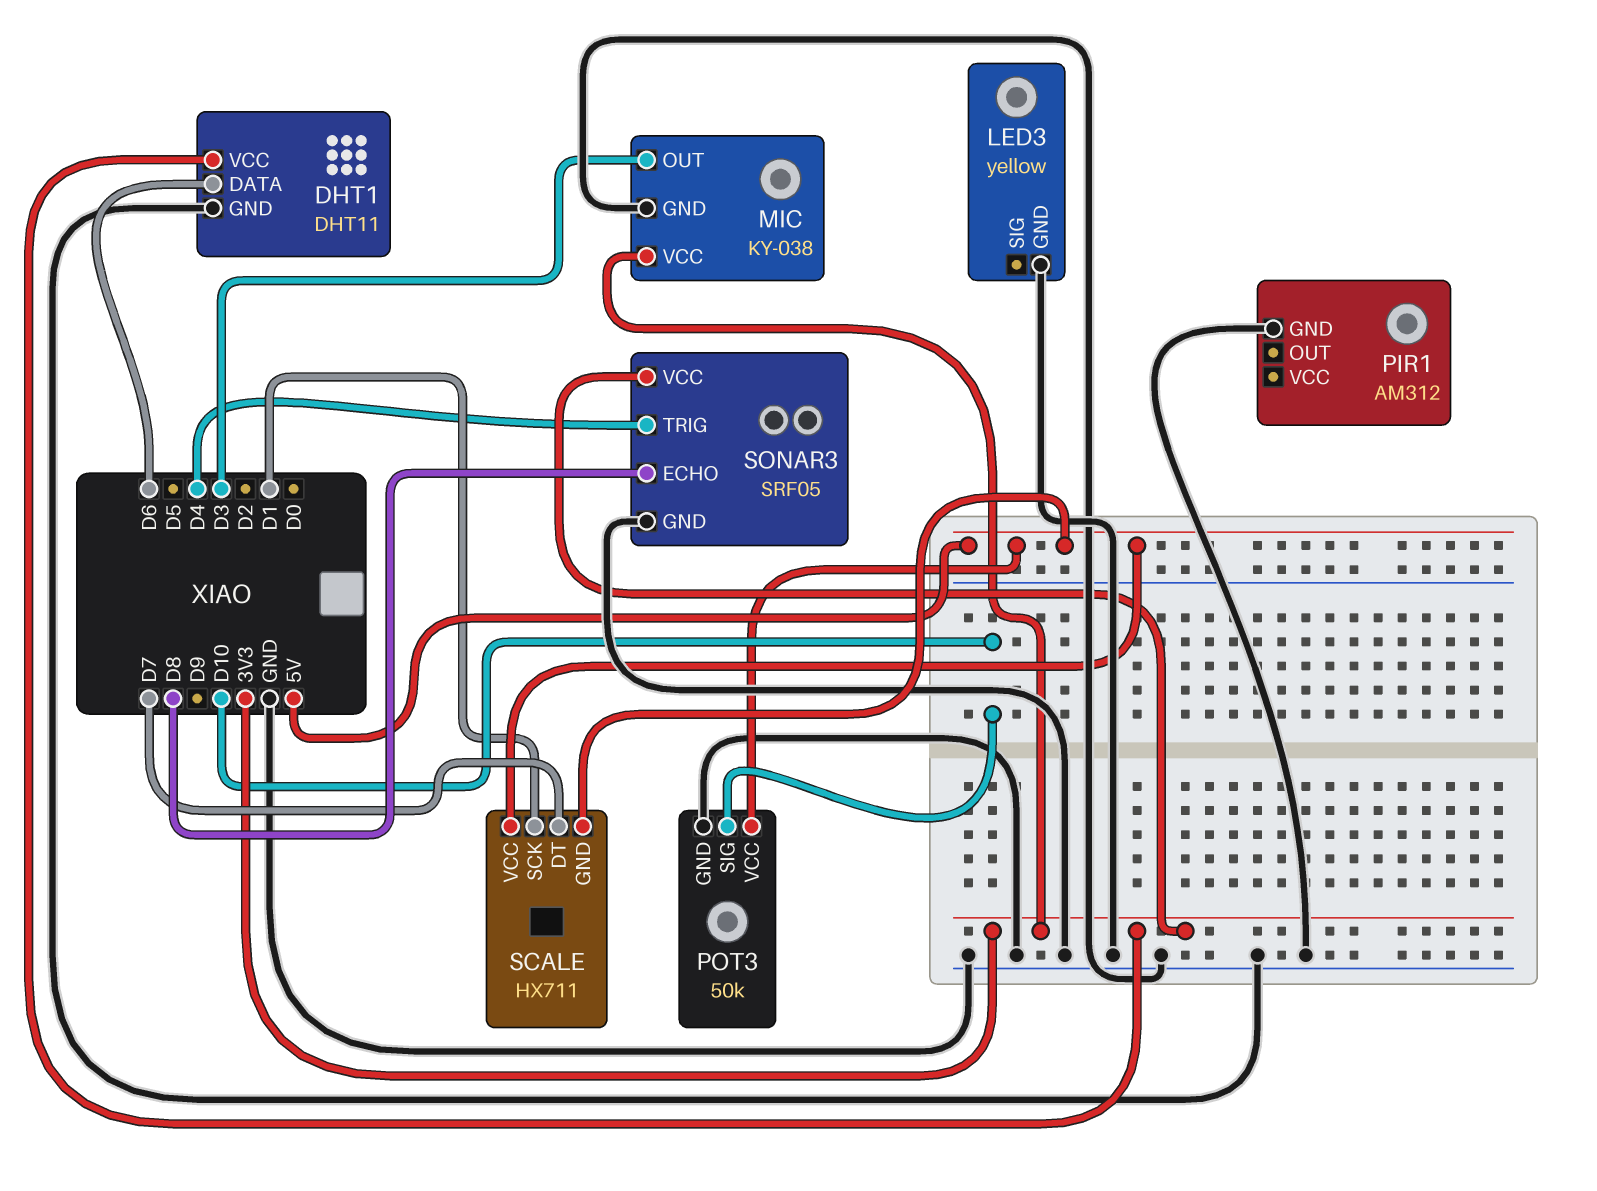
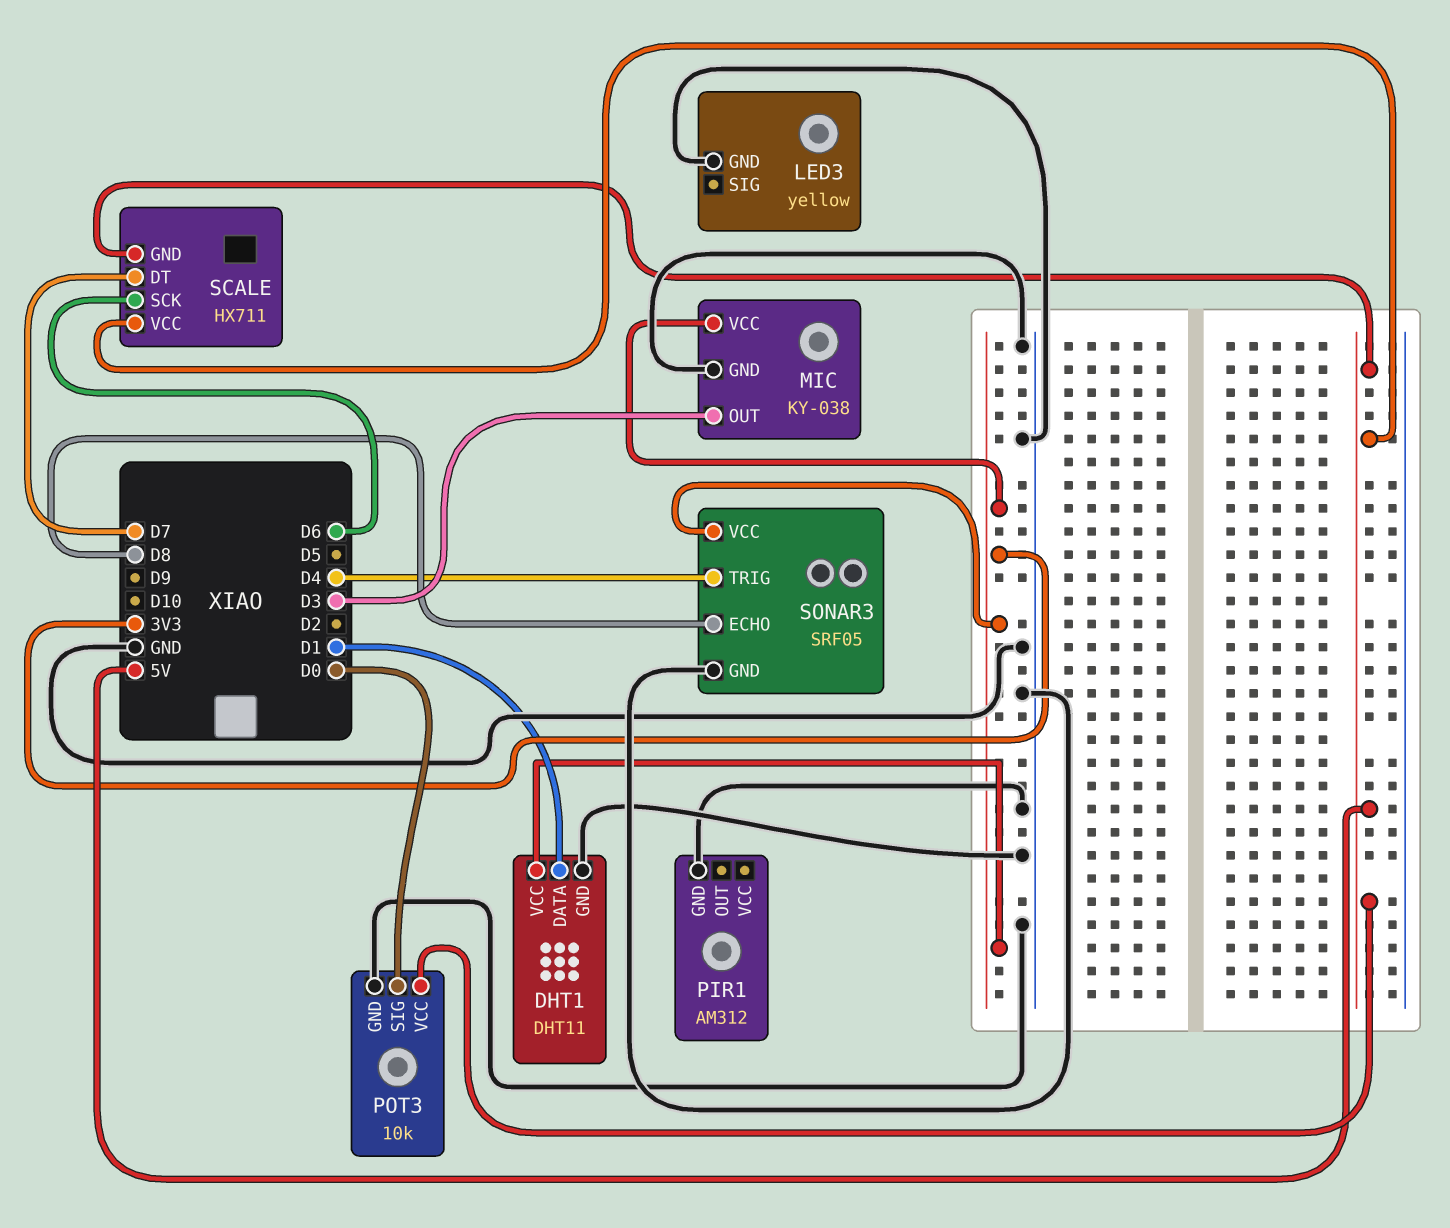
DHT1 pin DATA: D6 -> D1
POT3: 50k -> 10k
POT3 pin SIG: D10 -> D0
SCALE pin SCK: D1 -> D6

